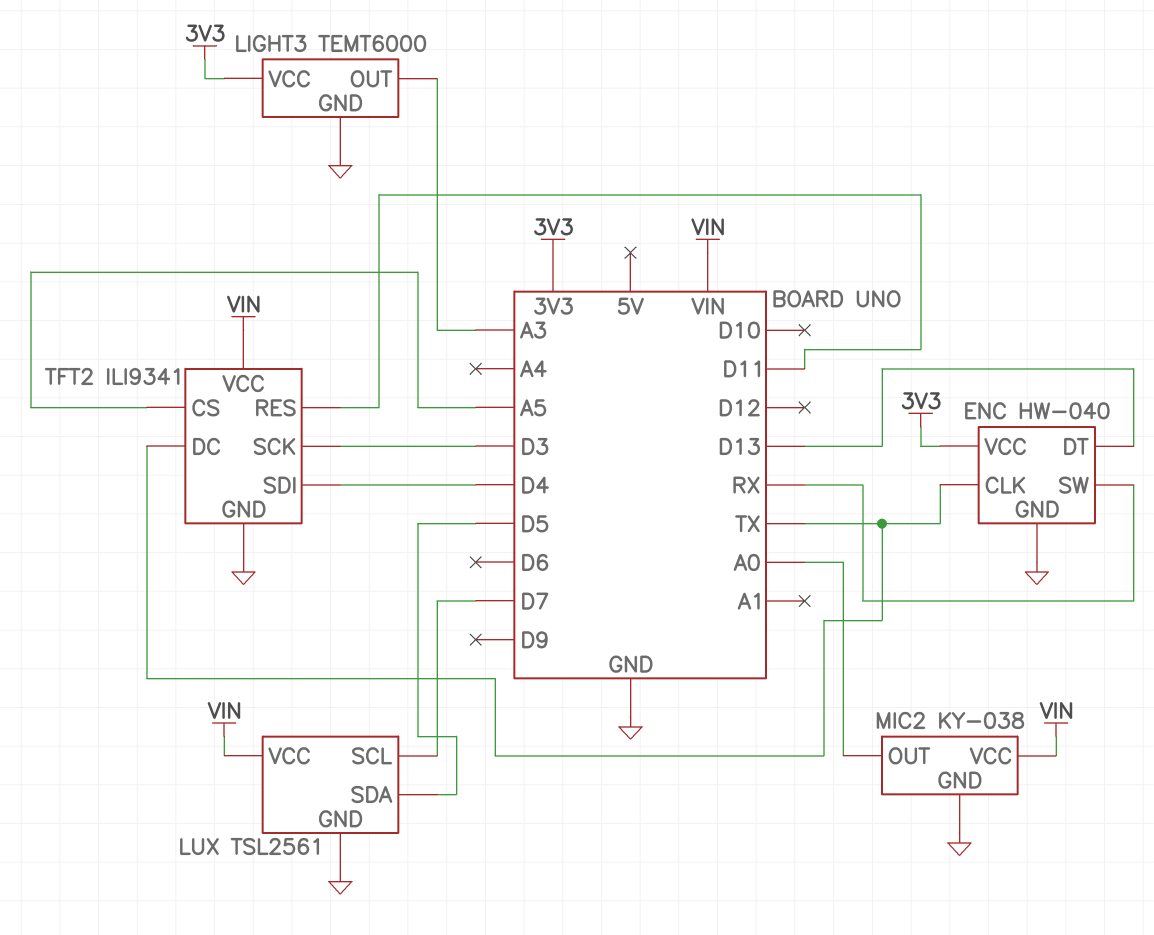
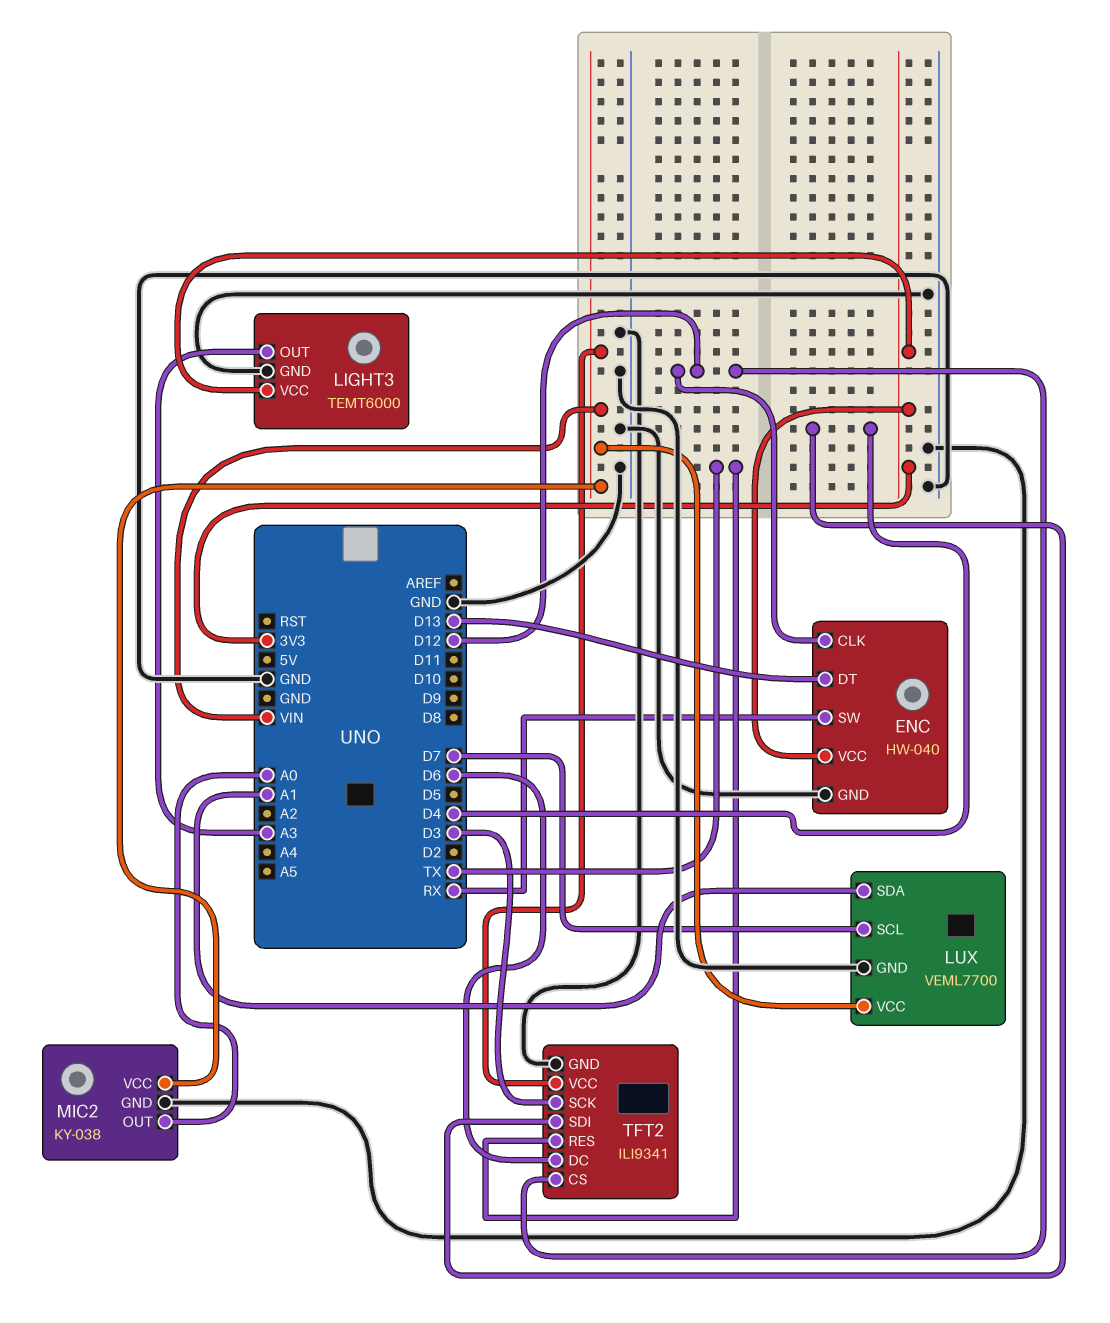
ENC pin CLK: TX -> D12
LUX: TSL2561 -> VEML7700
LUX pin SDA: D5 -> A1
TFT2 pin CS: A5 -> D12
TFT2 pin DC: TX -> D6
TFT2 pin RES: D11 -> TX

